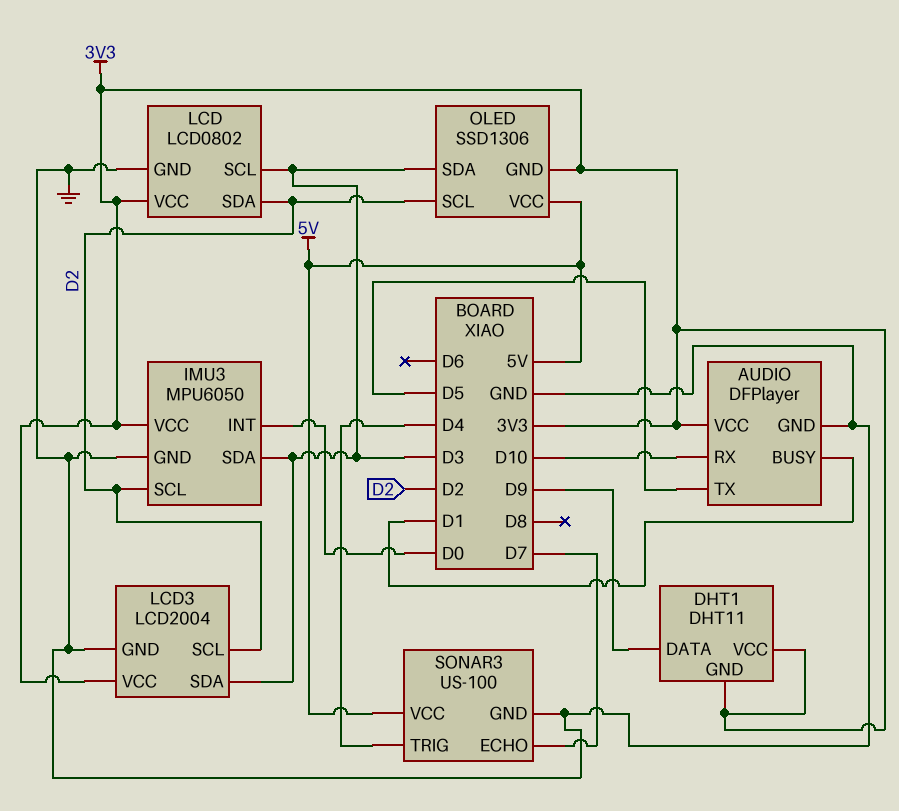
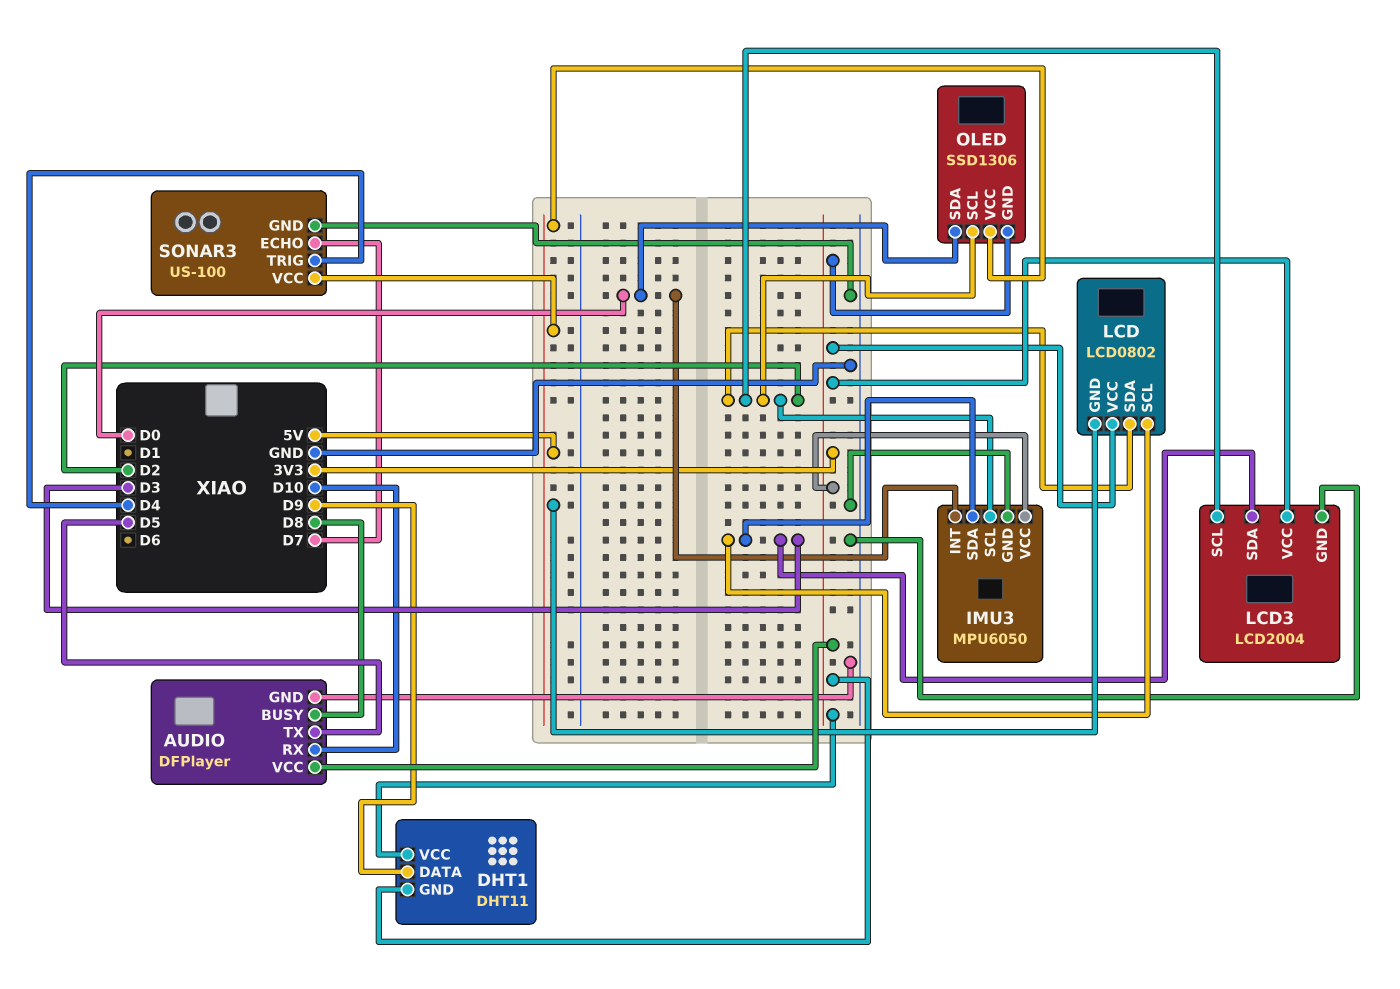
AUDIO pin BUSY: D1 -> D8
LCD pin GND: GND -> 5V
OLED pin SDA: D3 -> D0

